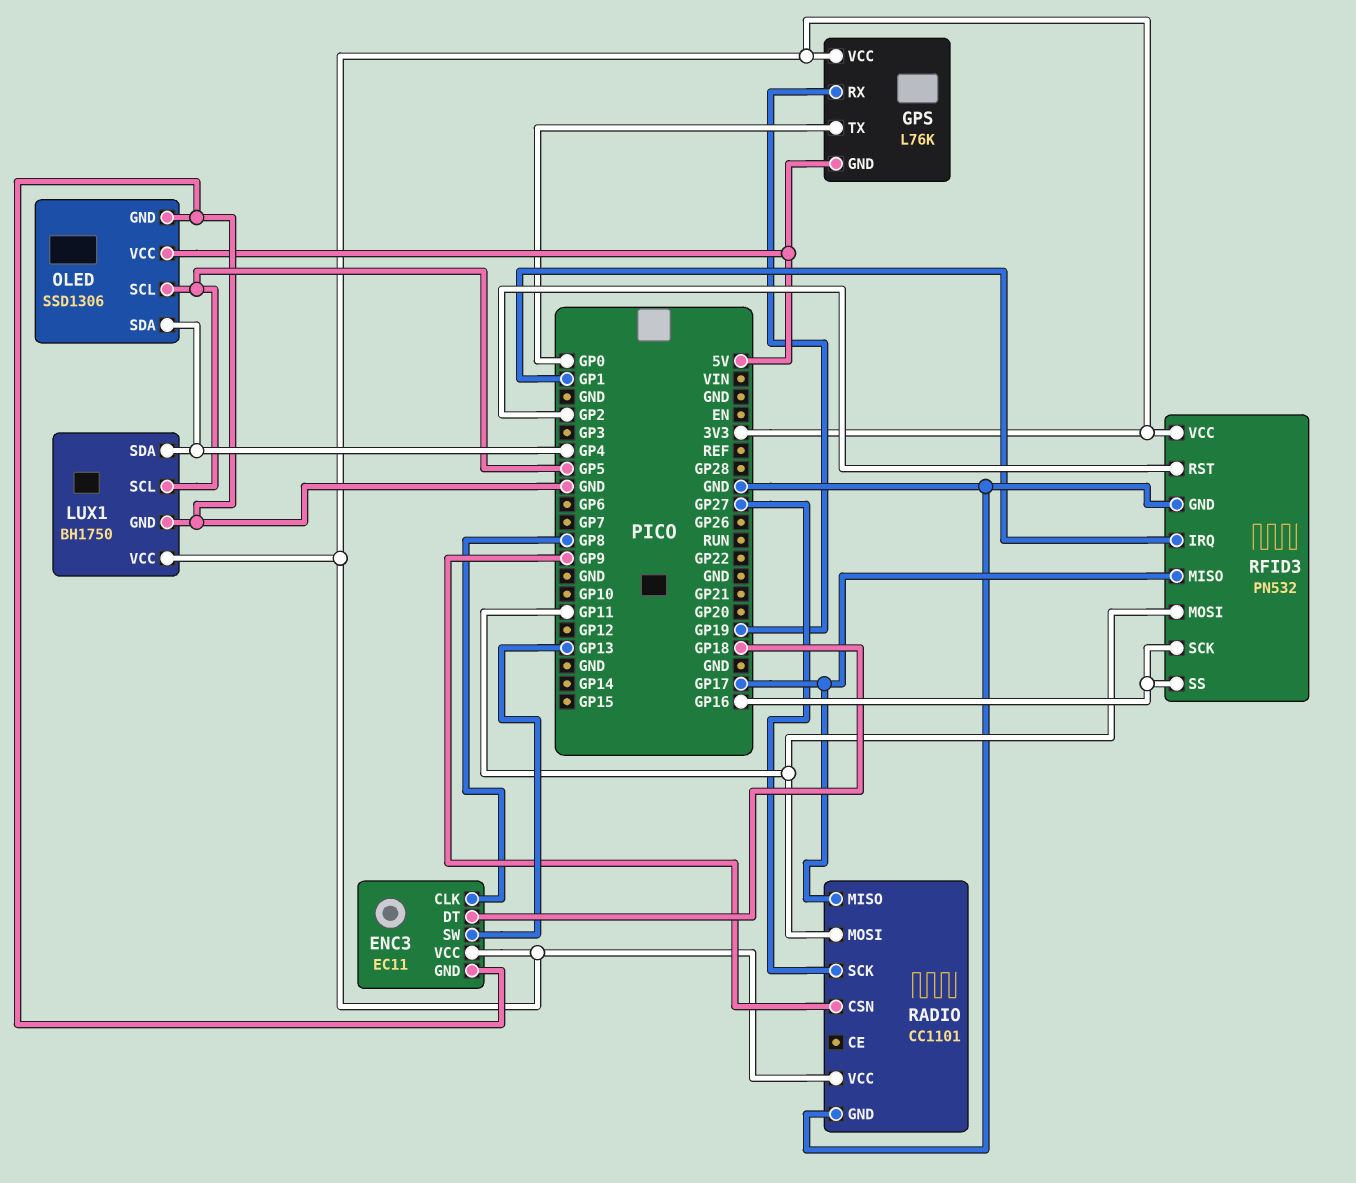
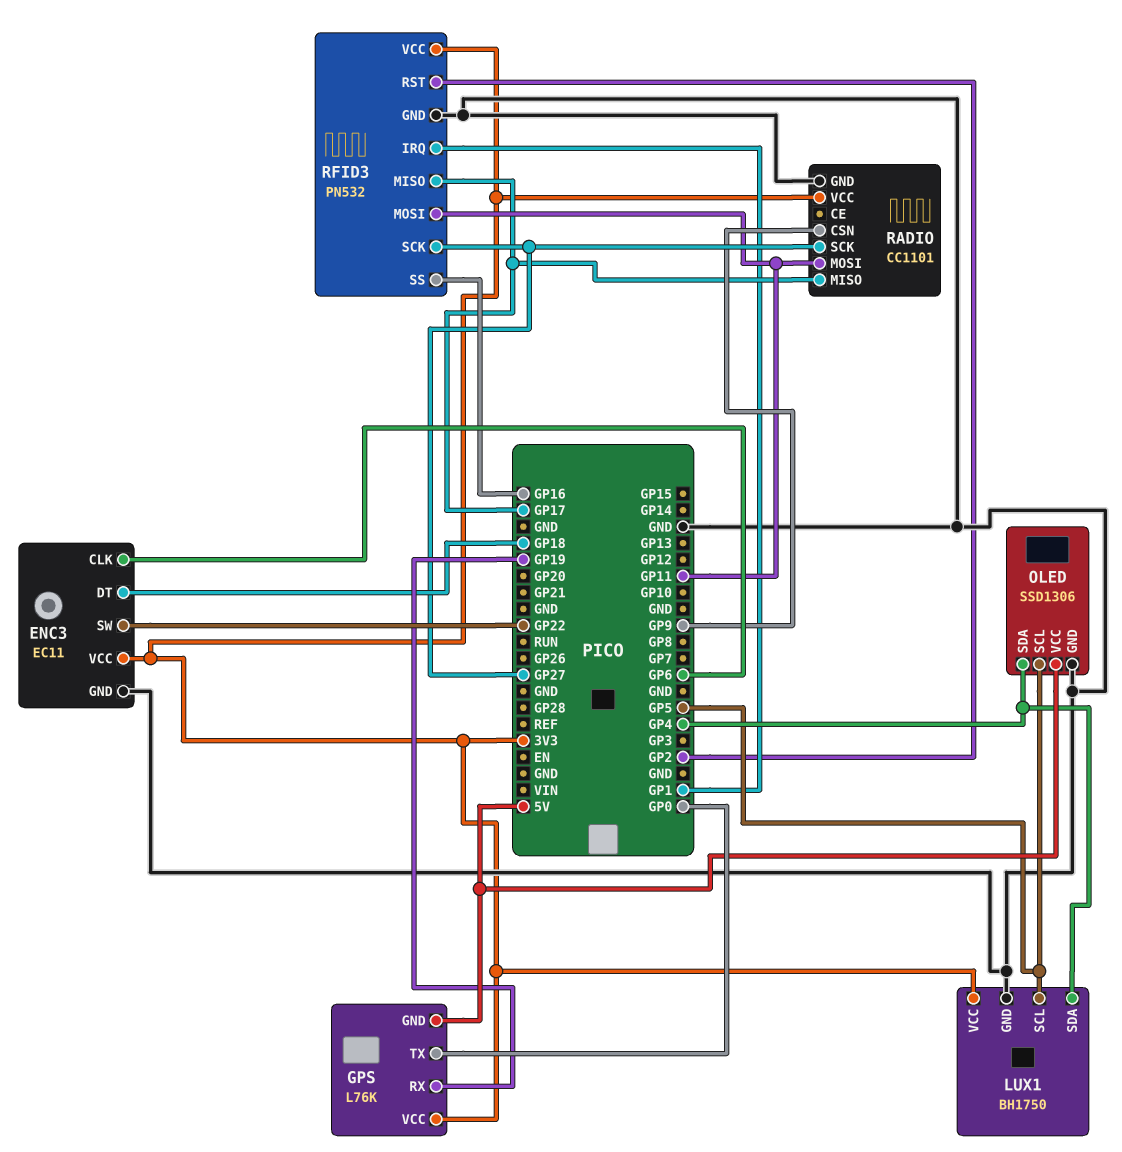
ENC3 pin CLK: GP8 -> GP6
ENC3 pin SW: GP13 -> GP22
RFID3 pin SCK: GP16 -> GP27

